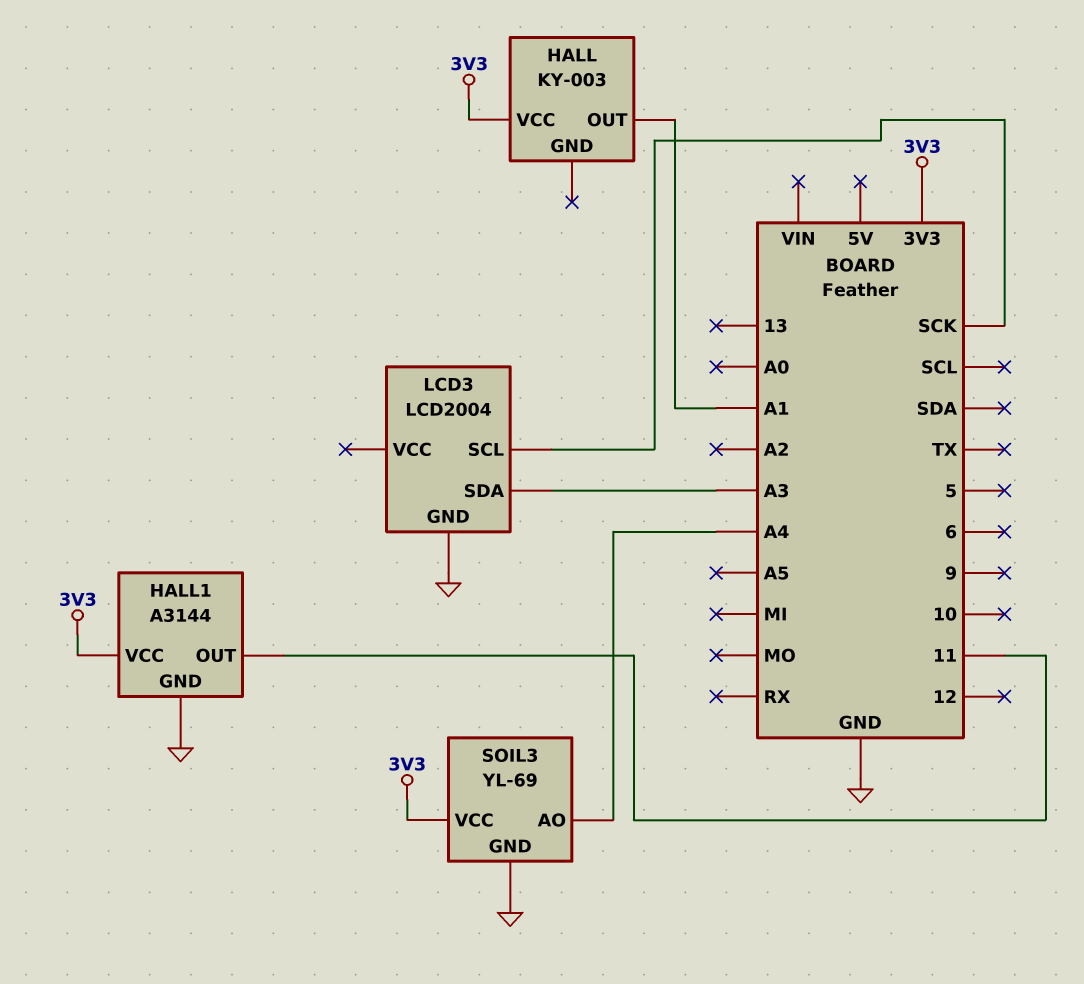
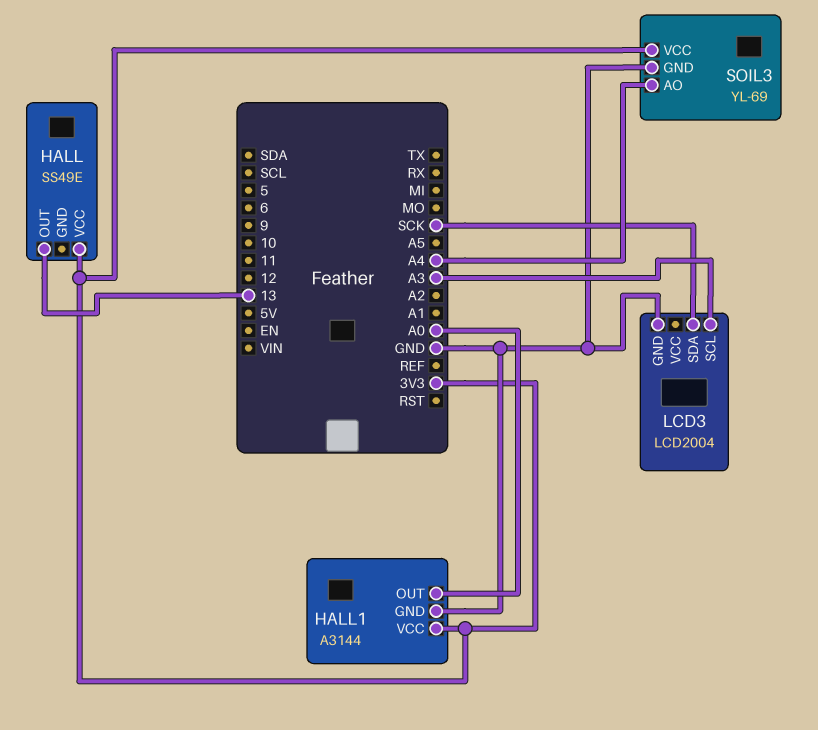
HALL: KY-003 -> SS49E
HALL pin OUT: A1 -> 13
HALL1 pin OUT: 11 -> A0
LCD3 pin SCL: SCK -> A3
LCD3 pin SDA: A3 -> SCK

